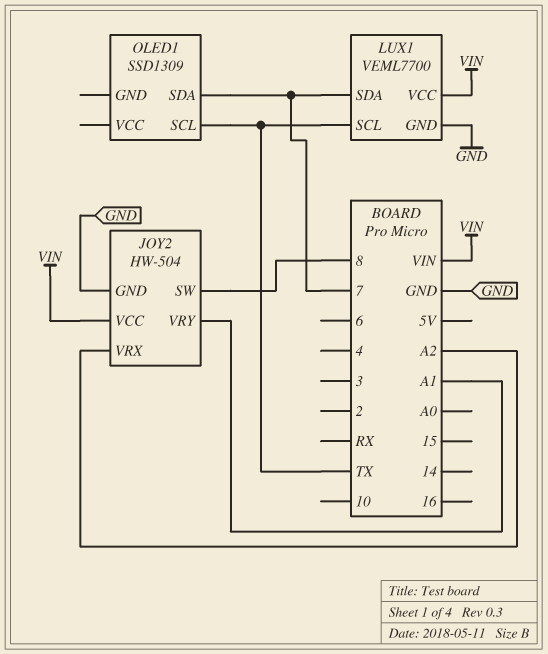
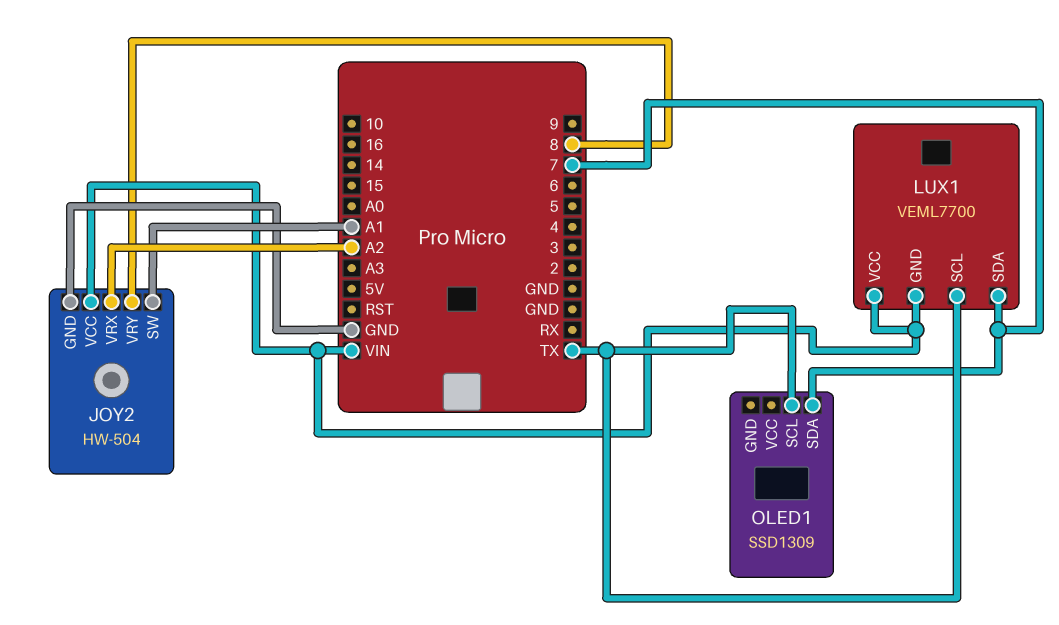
JOY2 pin SW: 8 -> A1
JOY2 pin VRY: A1 -> 8
LUX1 pin GND: GND -> VIN

